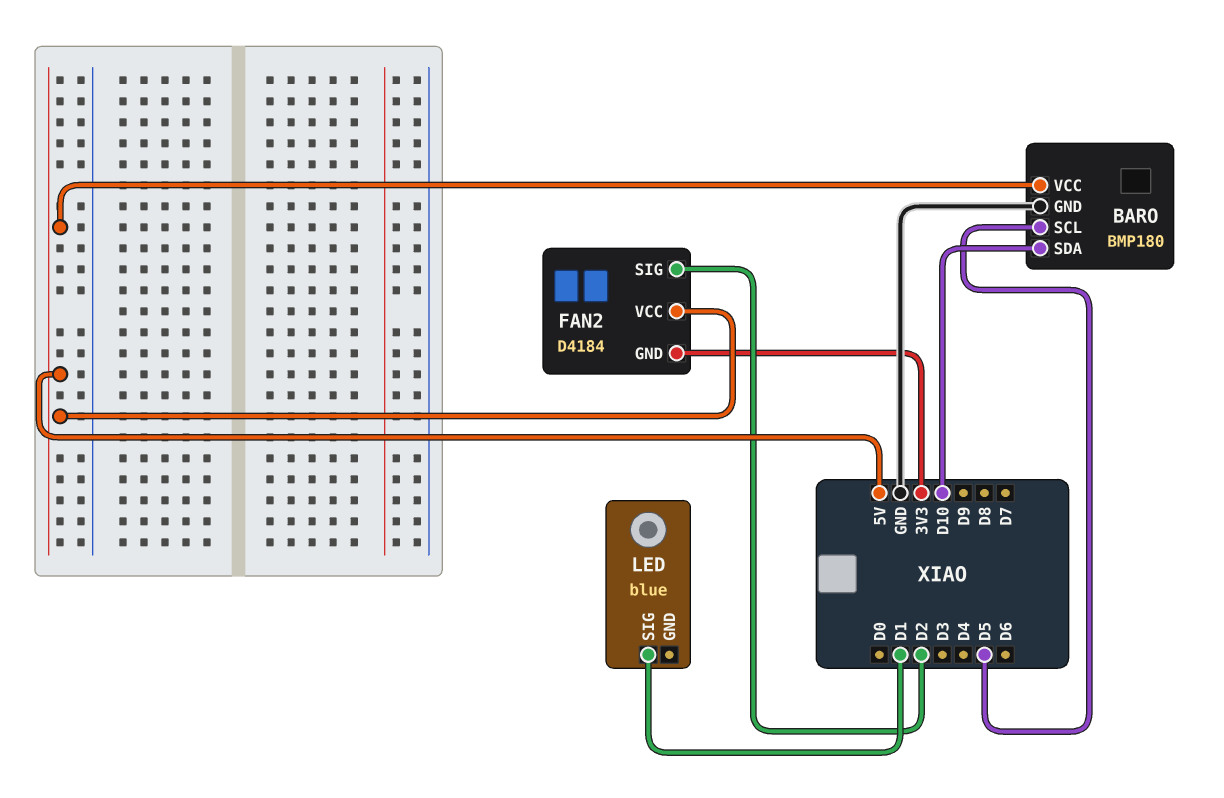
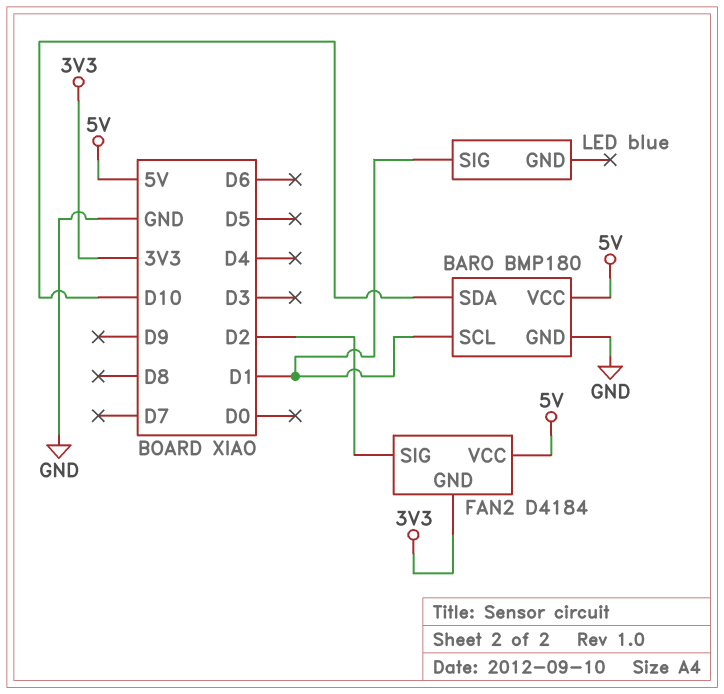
BARO pin SCL: D5 -> D1

